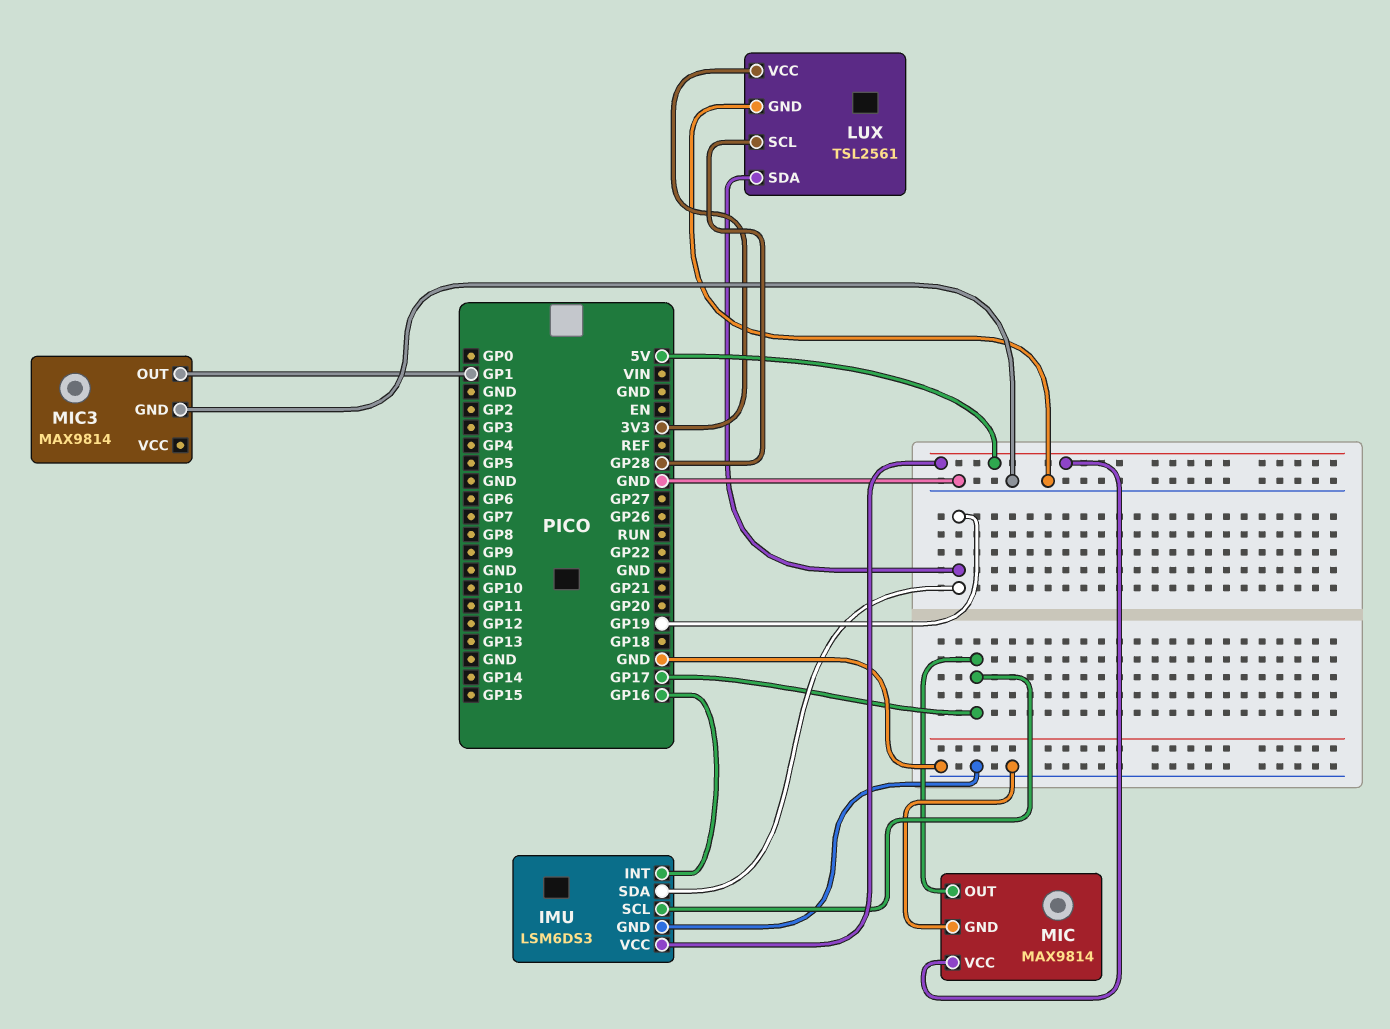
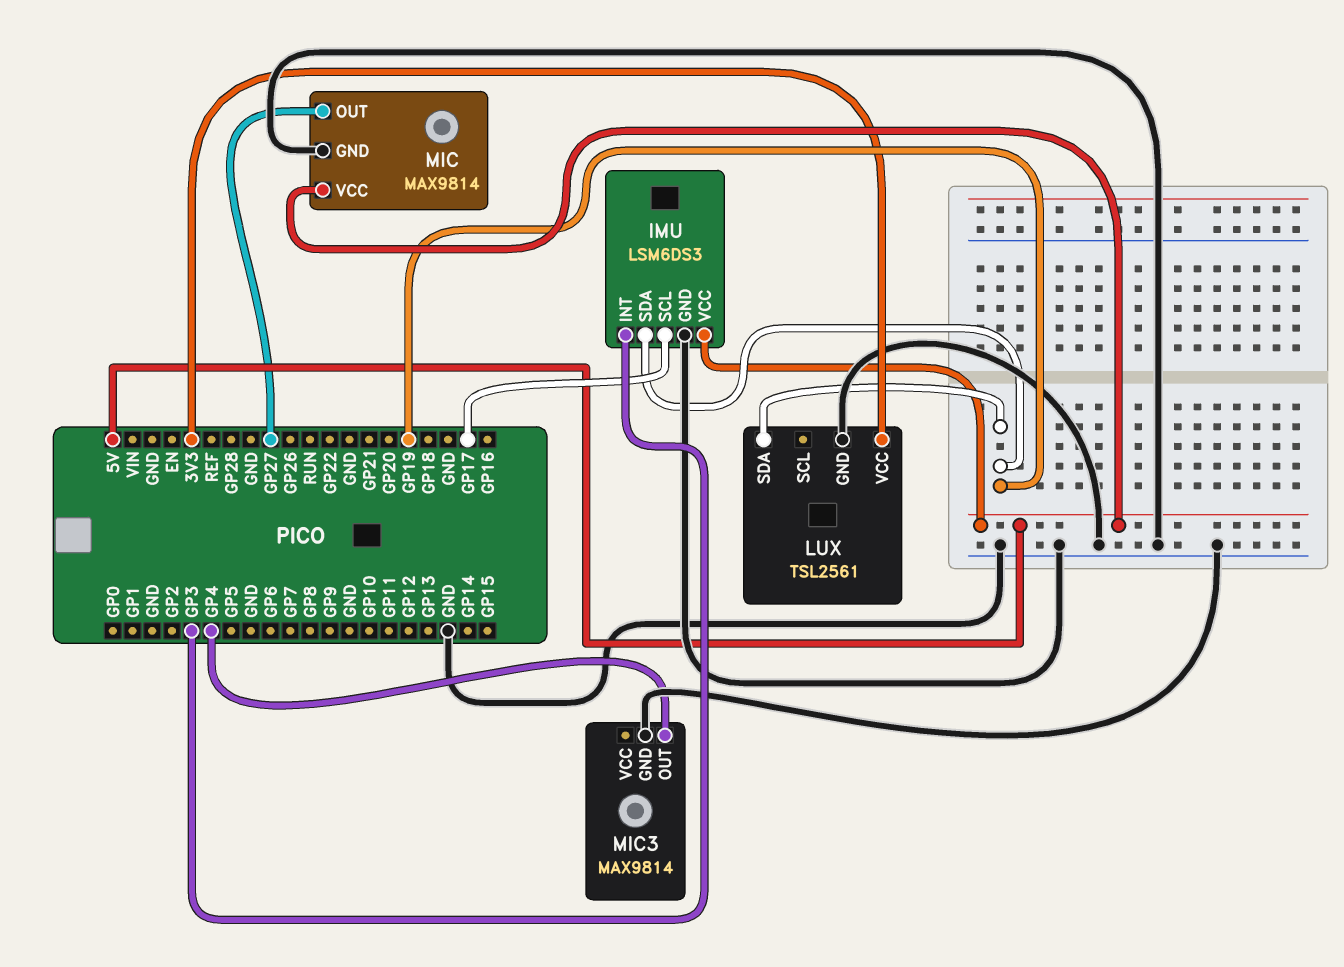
IMU pin INT: GP16 -> GP3
LUX pin SCL: GP28 -> none
MIC pin OUT: GP17 -> GP27
MIC3 pin OUT: GP1 -> GP4

